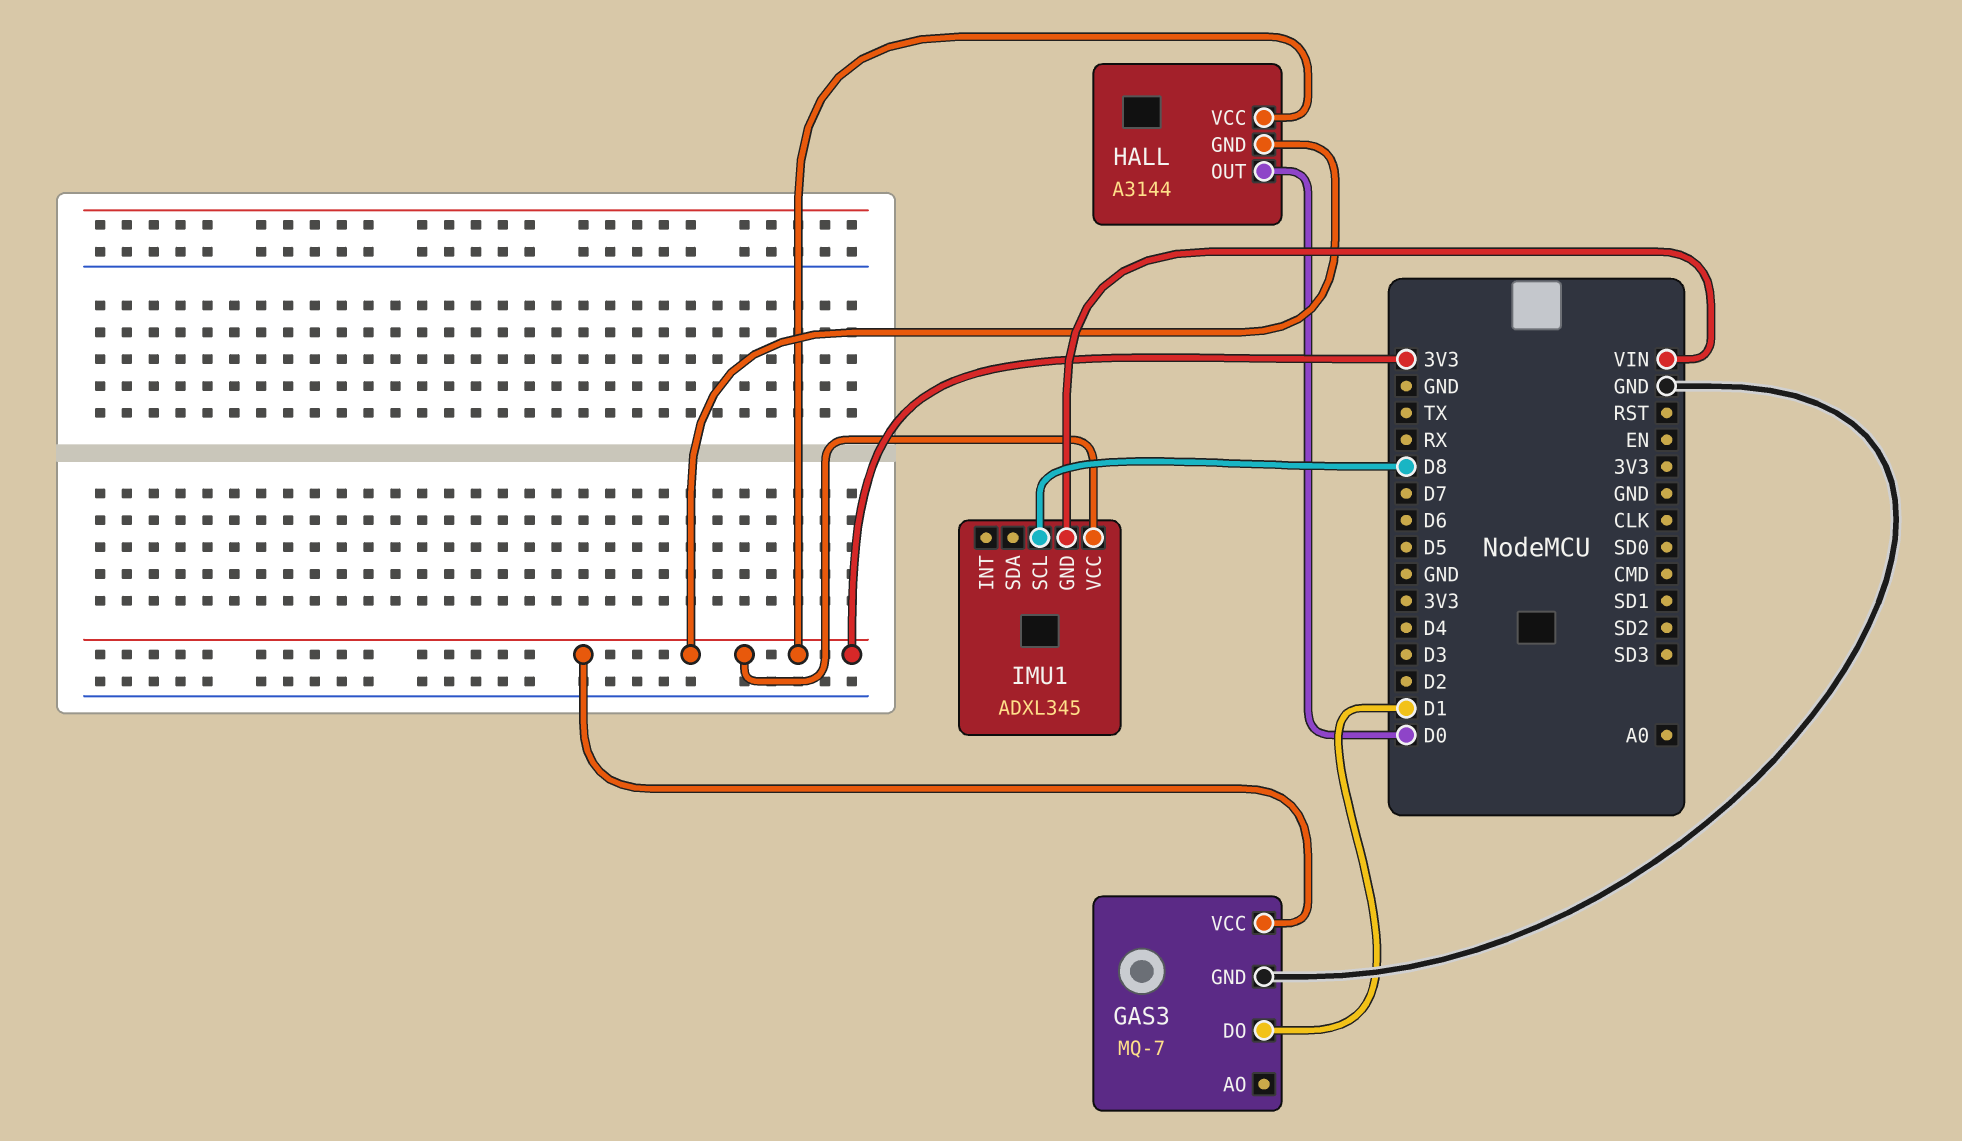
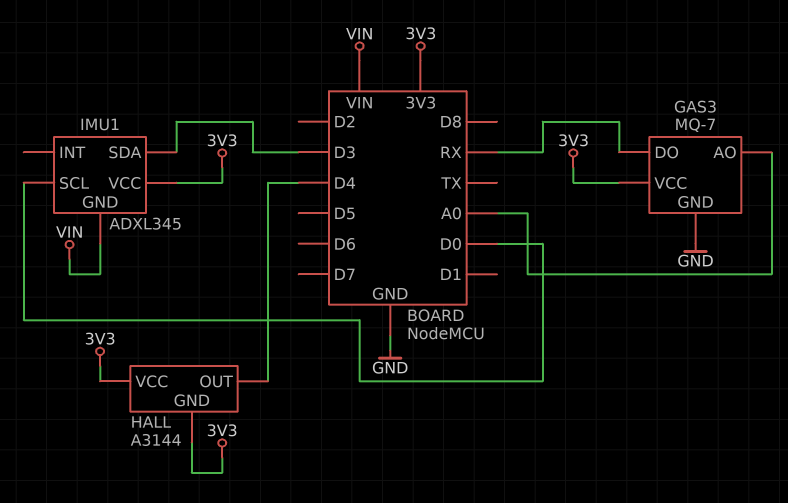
GAS3 pin AO: none -> A0
GAS3 pin DO: D1 -> RX
HALL pin OUT: D0 -> D4
IMU1 pin SCL: D8 -> D0
IMU1 pin SDA: none -> D3

